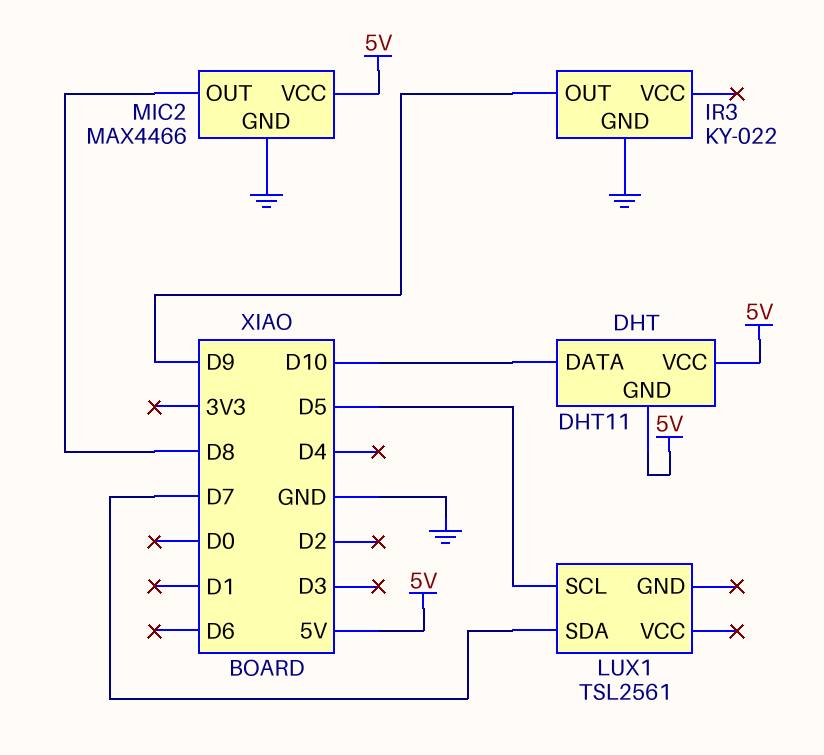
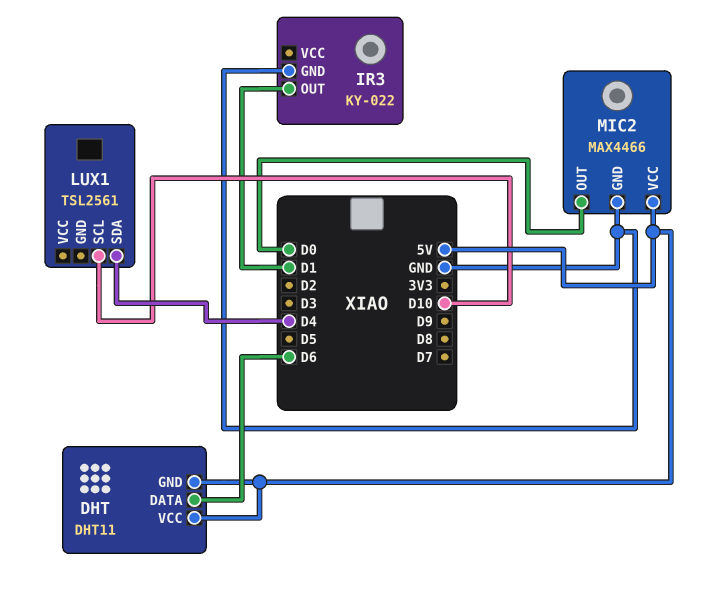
DHT pin DATA: D10 -> D6
IR3 pin OUT: D9 -> D1
LUX1 pin SCL: D5 -> D10
LUX1 pin SDA: D7 -> D4
MIC2 pin OUT: D8 -> D0

